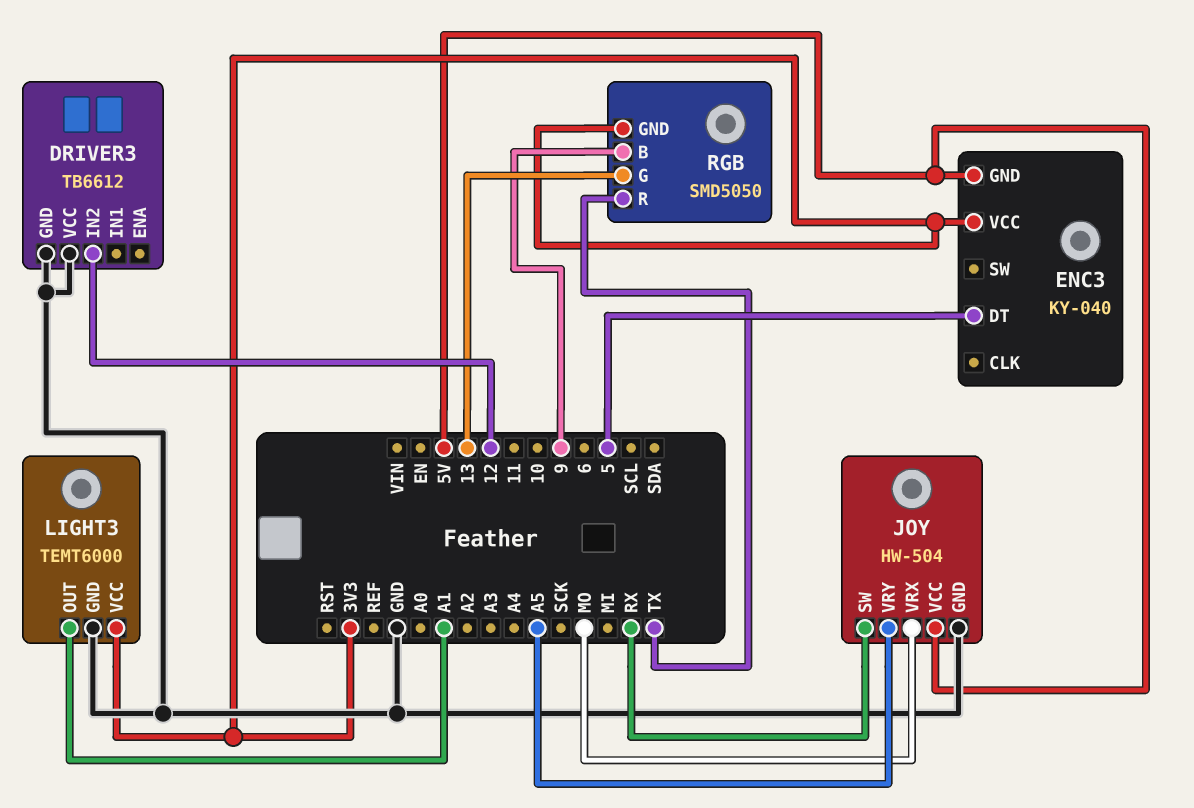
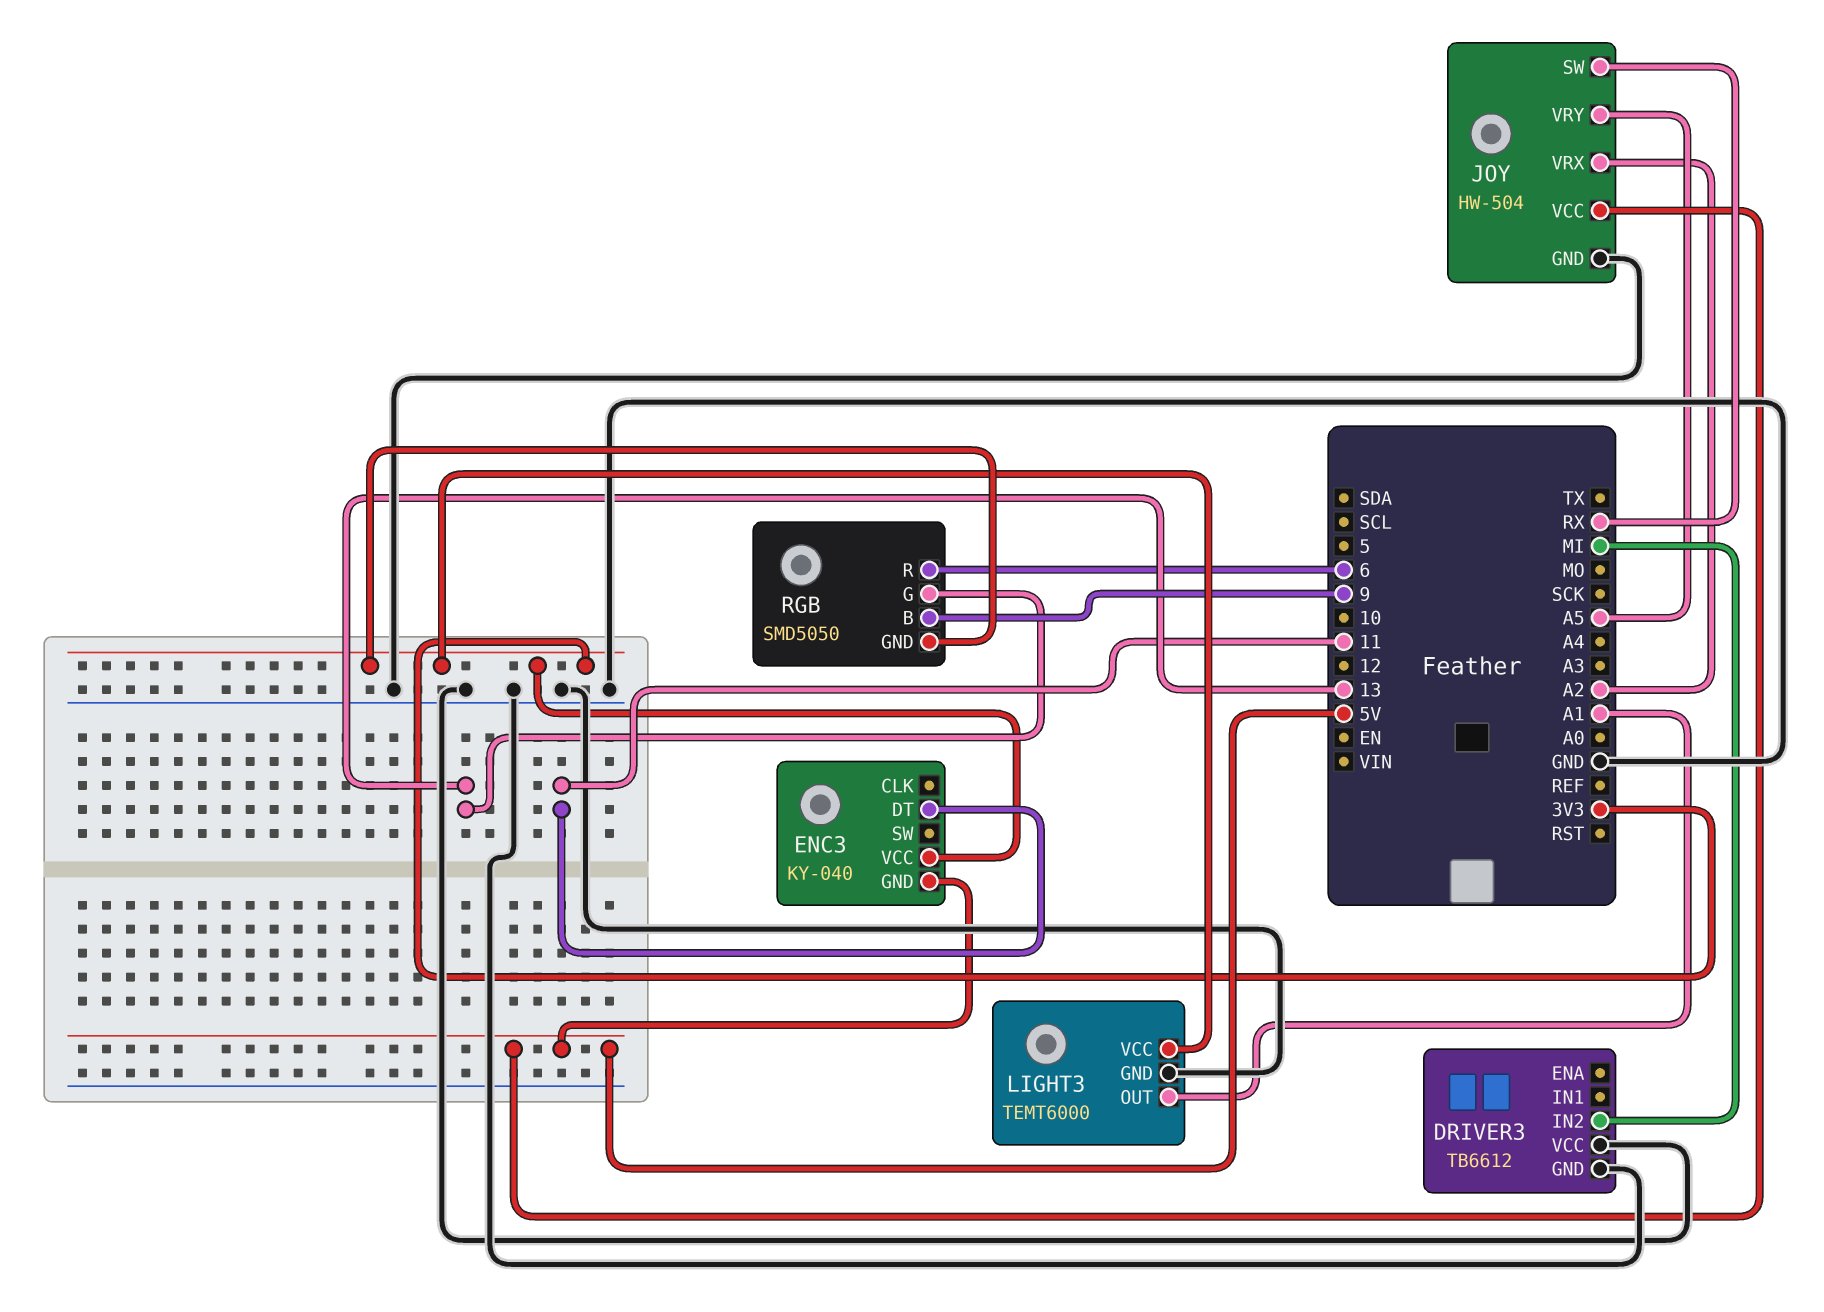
DRIVER3 pin IN2: 12 -> MI
ENC3 pin DT: 5 -> 11
JOY pin VRX: MO -> A2
RGB pin R: TX -> 6

